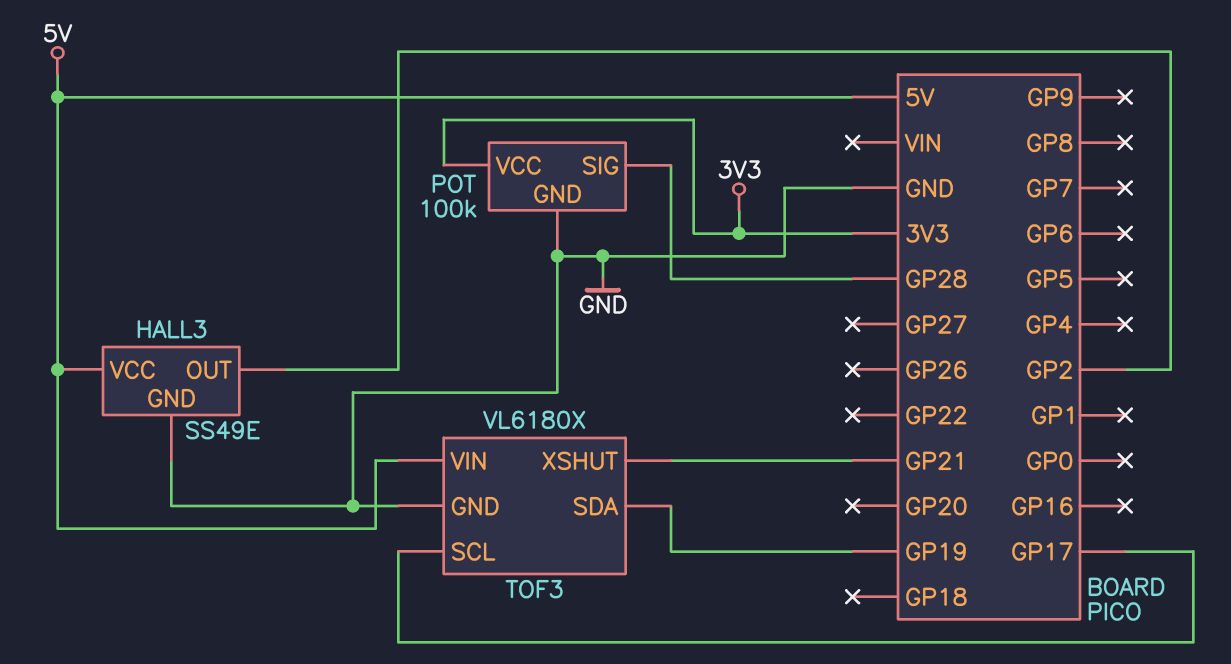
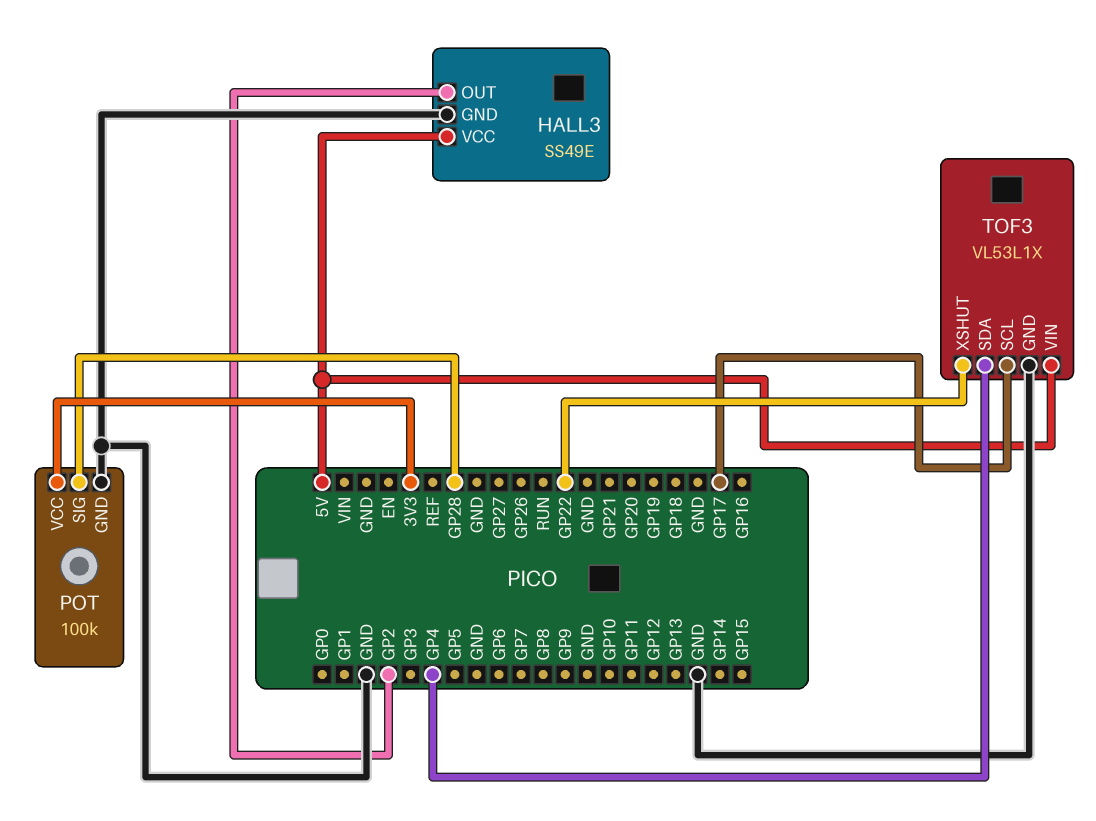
TOF3: VL6180X -> VL53L1X
TOF3 pin SDA: GP19 -> GP4
TOF3 pin XSHUT: GP21 -> GP22

